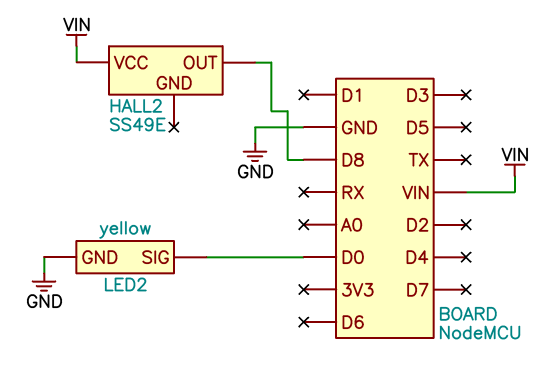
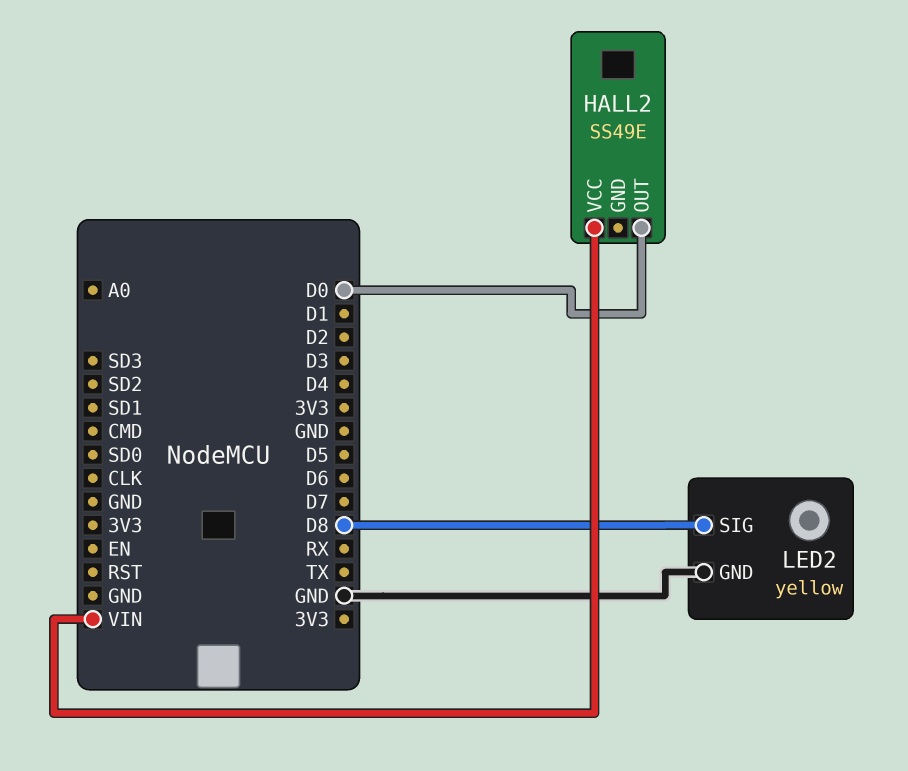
HALL2 pin OUT: D8 -> D0
LED2 pin SIG: D0 -> D8

